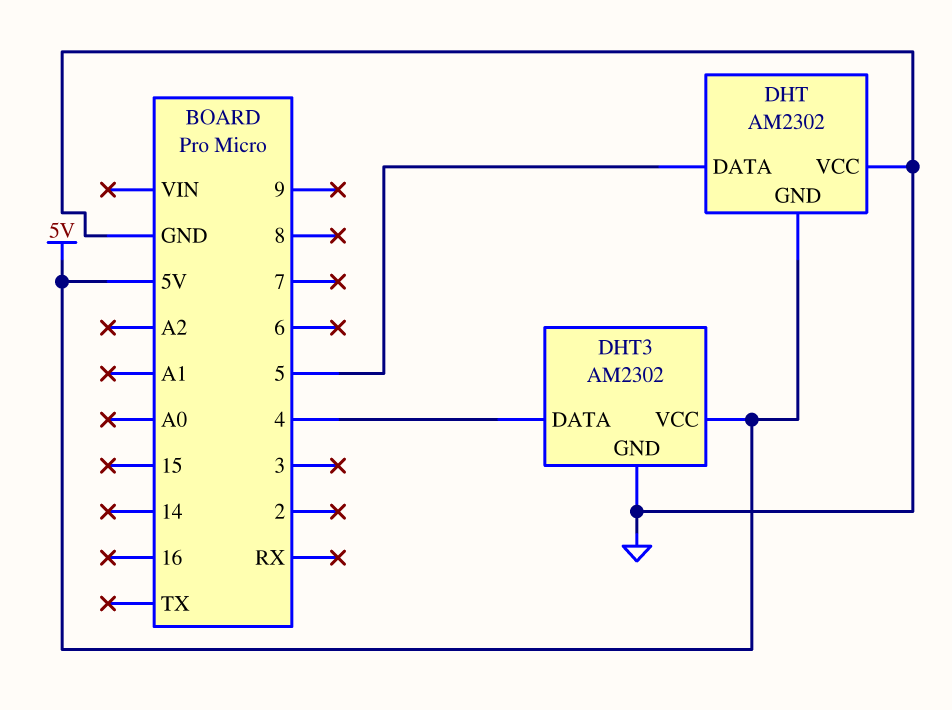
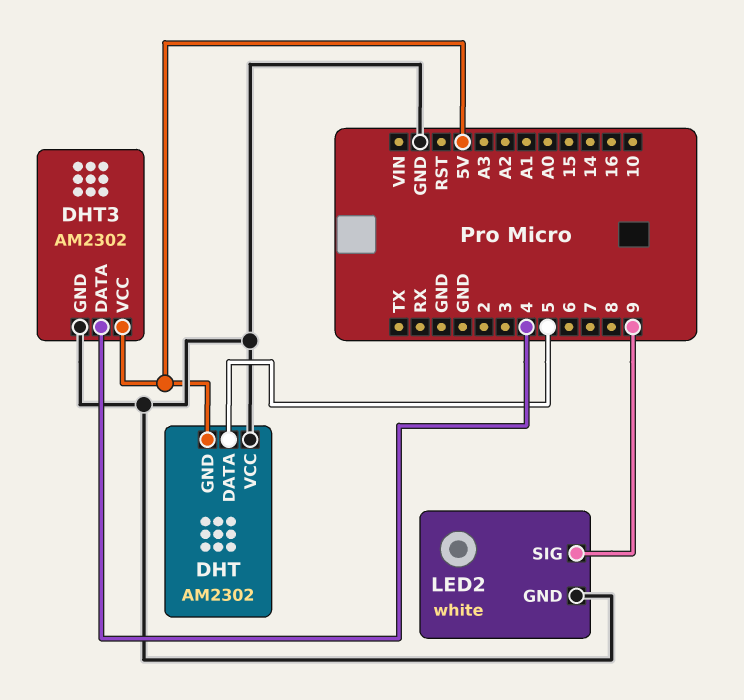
LED2: none -> white
LED2 pin GND: none -> GND
LED2 pin SIG: none -> 9

